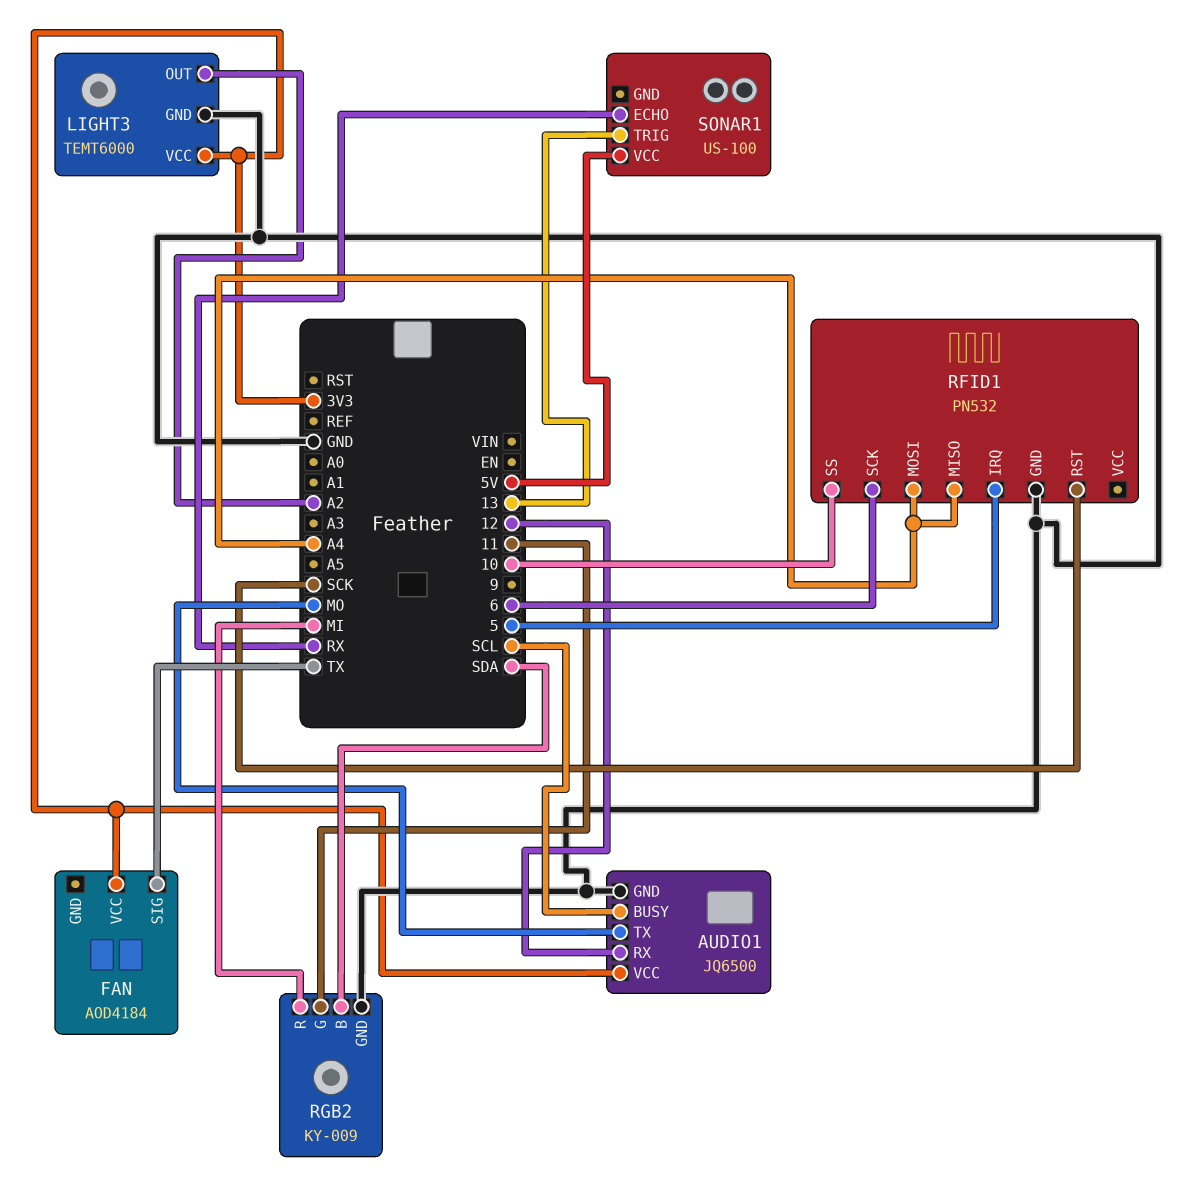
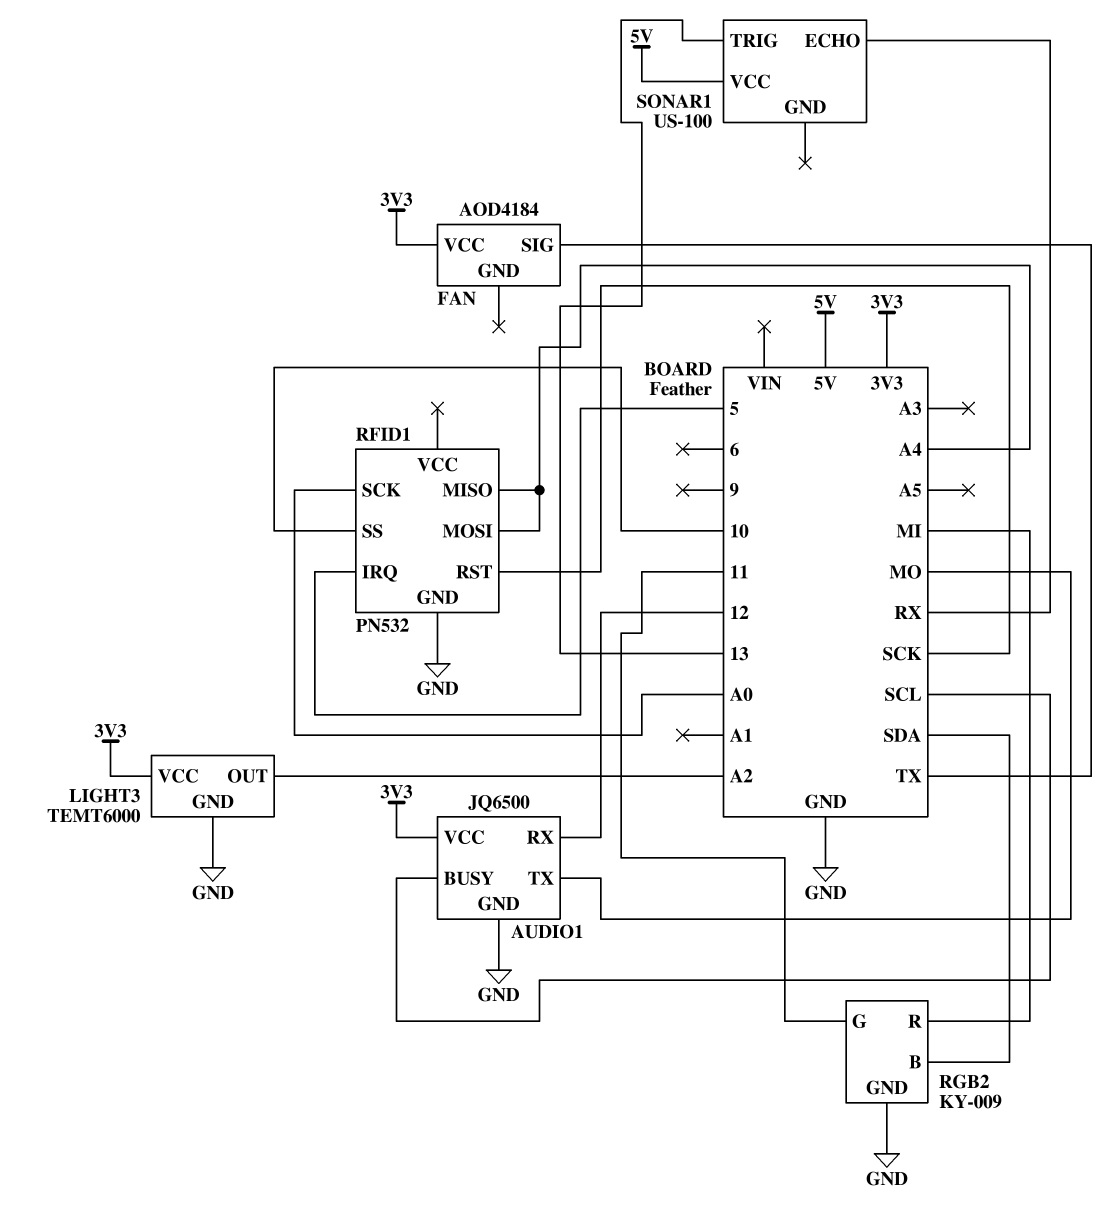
RFID1 pin SCK: 6 -> A0

